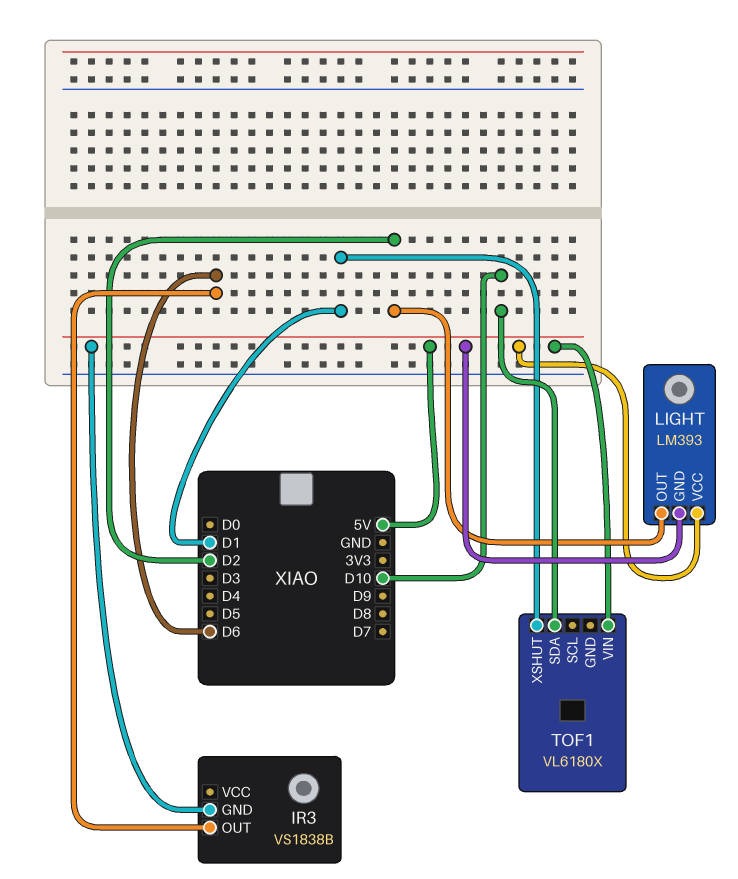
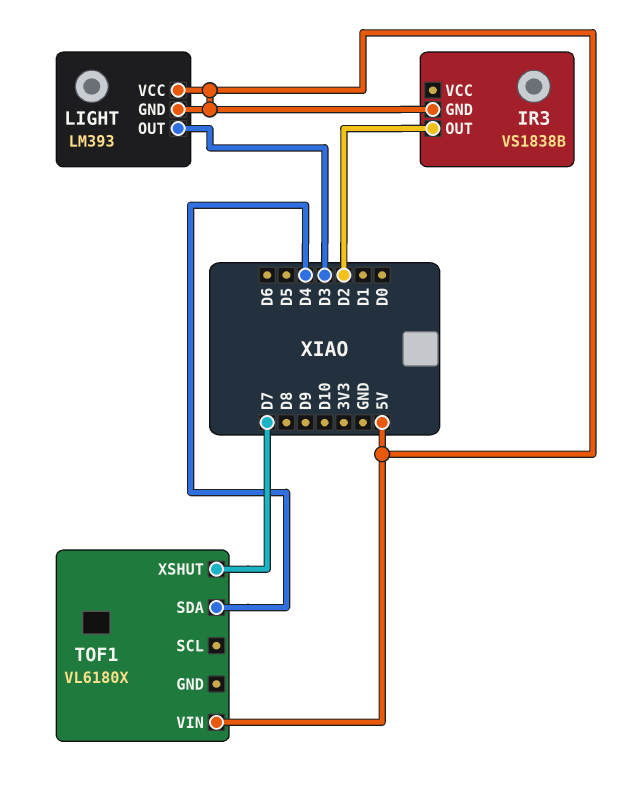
IR3 pin OUT: D6 -> D2
LIGHT pin OUT: D2 -> D3
TOF1 pin SDA: D10 -> D4
TOF1 pin XSHUT: D1 -> D7

